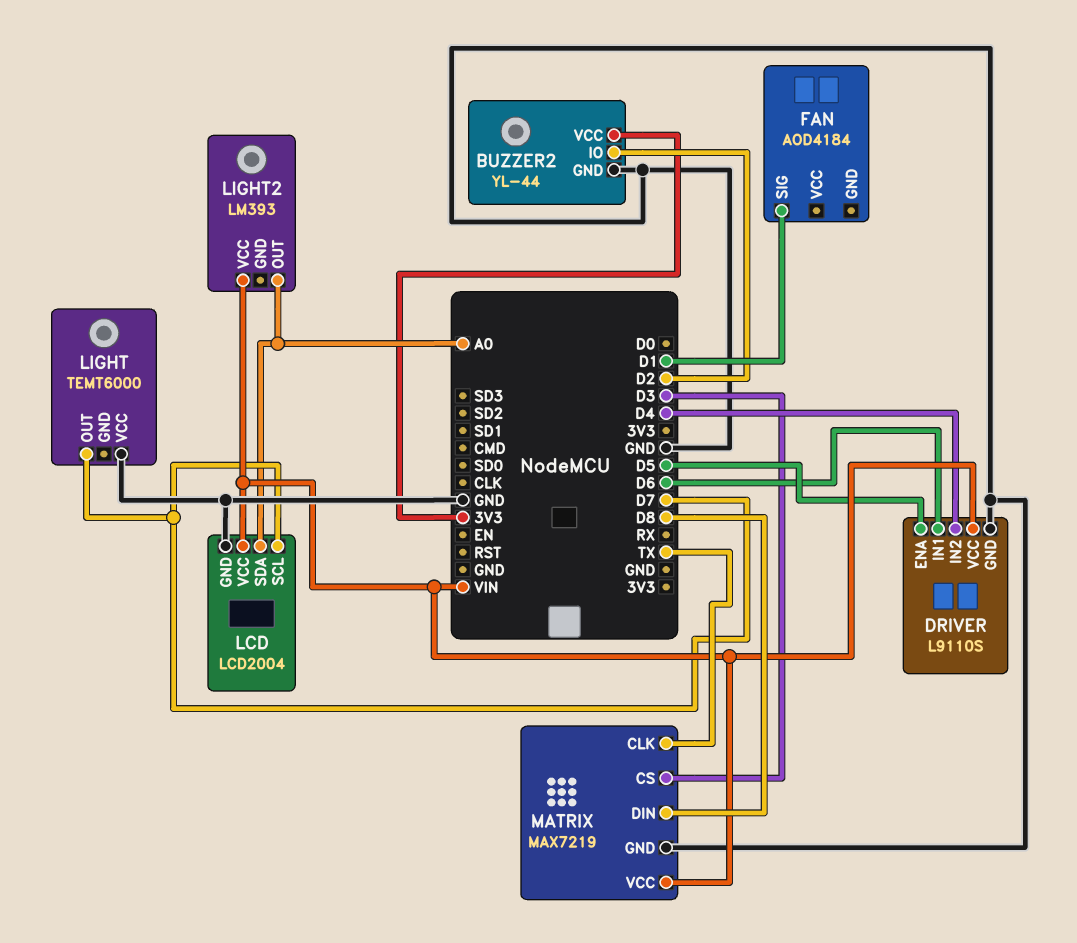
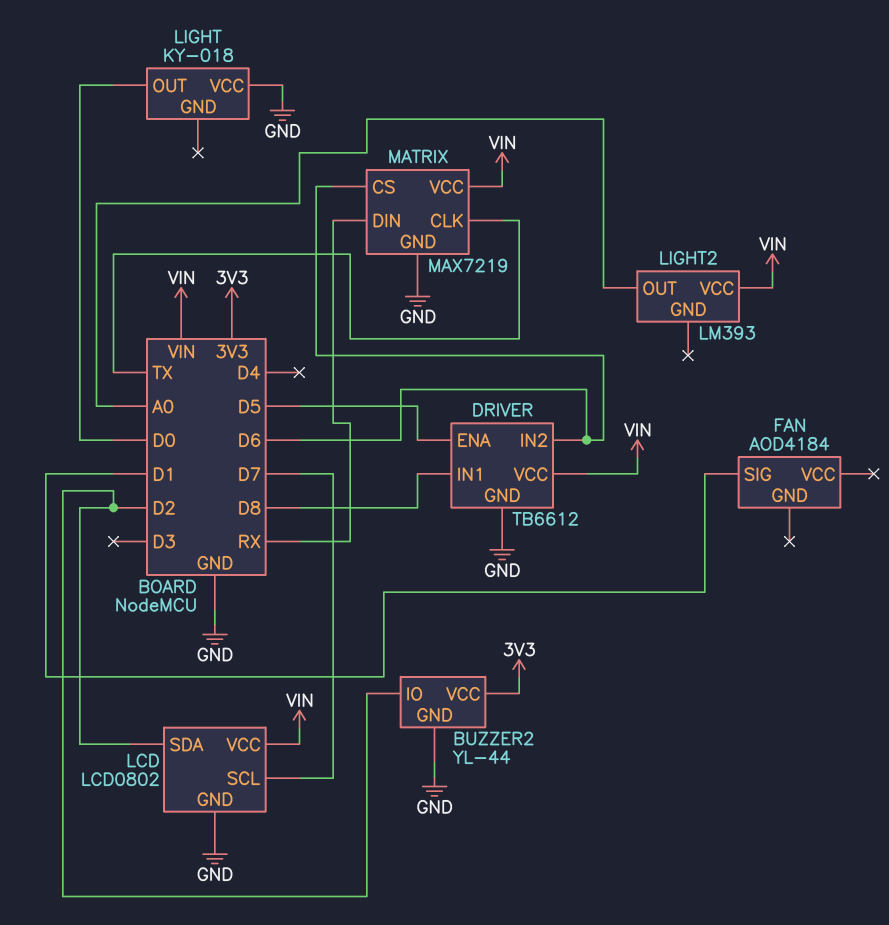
DRIVER: L9110S -> TB6612
DRIVER pin IN1: D6 -> D8
DRIVER pin IN2: D4 -> D6
LCD: LCD2004 -> LCD0802
LCD pin SDA: A0 -> D2
LIGHT: TEMT6000 -> KY-018
LIGHT pin OUT: D7 -> D0
MATRIX pin CS: D3 -> D6
MATRIX pin DIN: D8 -> RX

